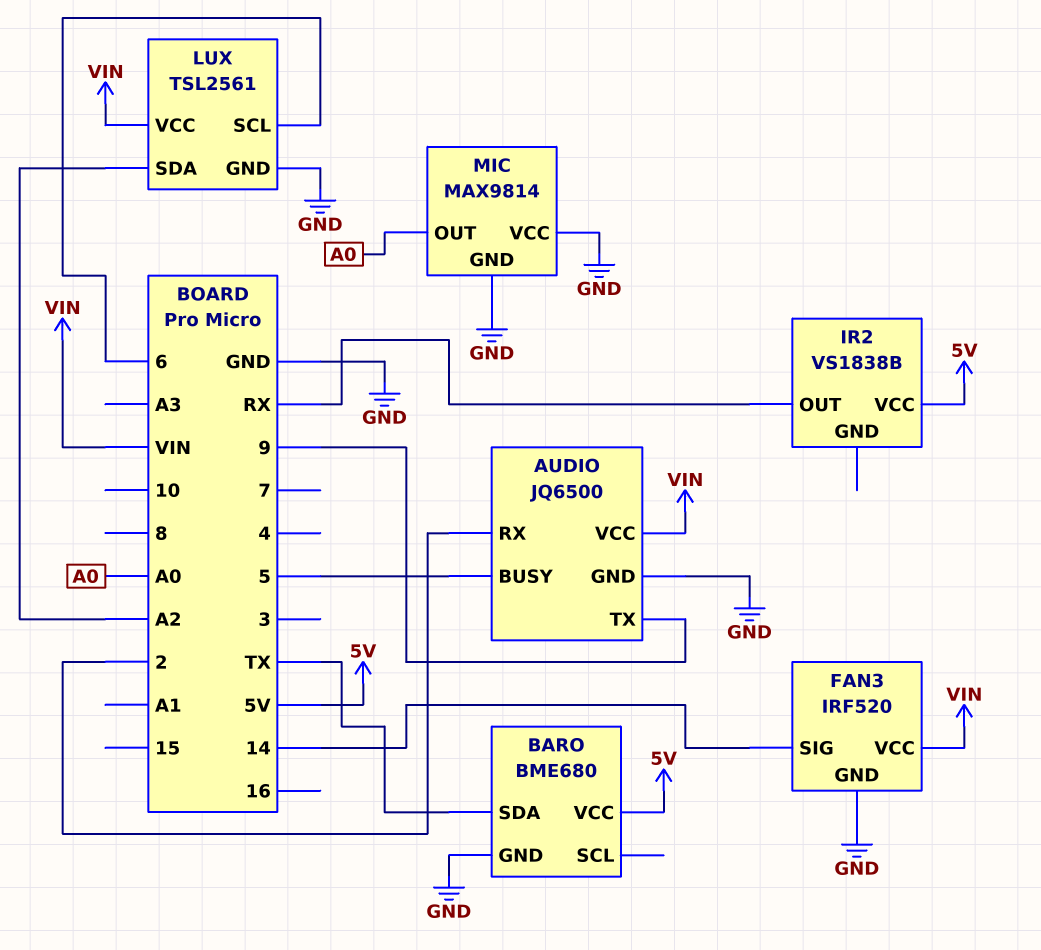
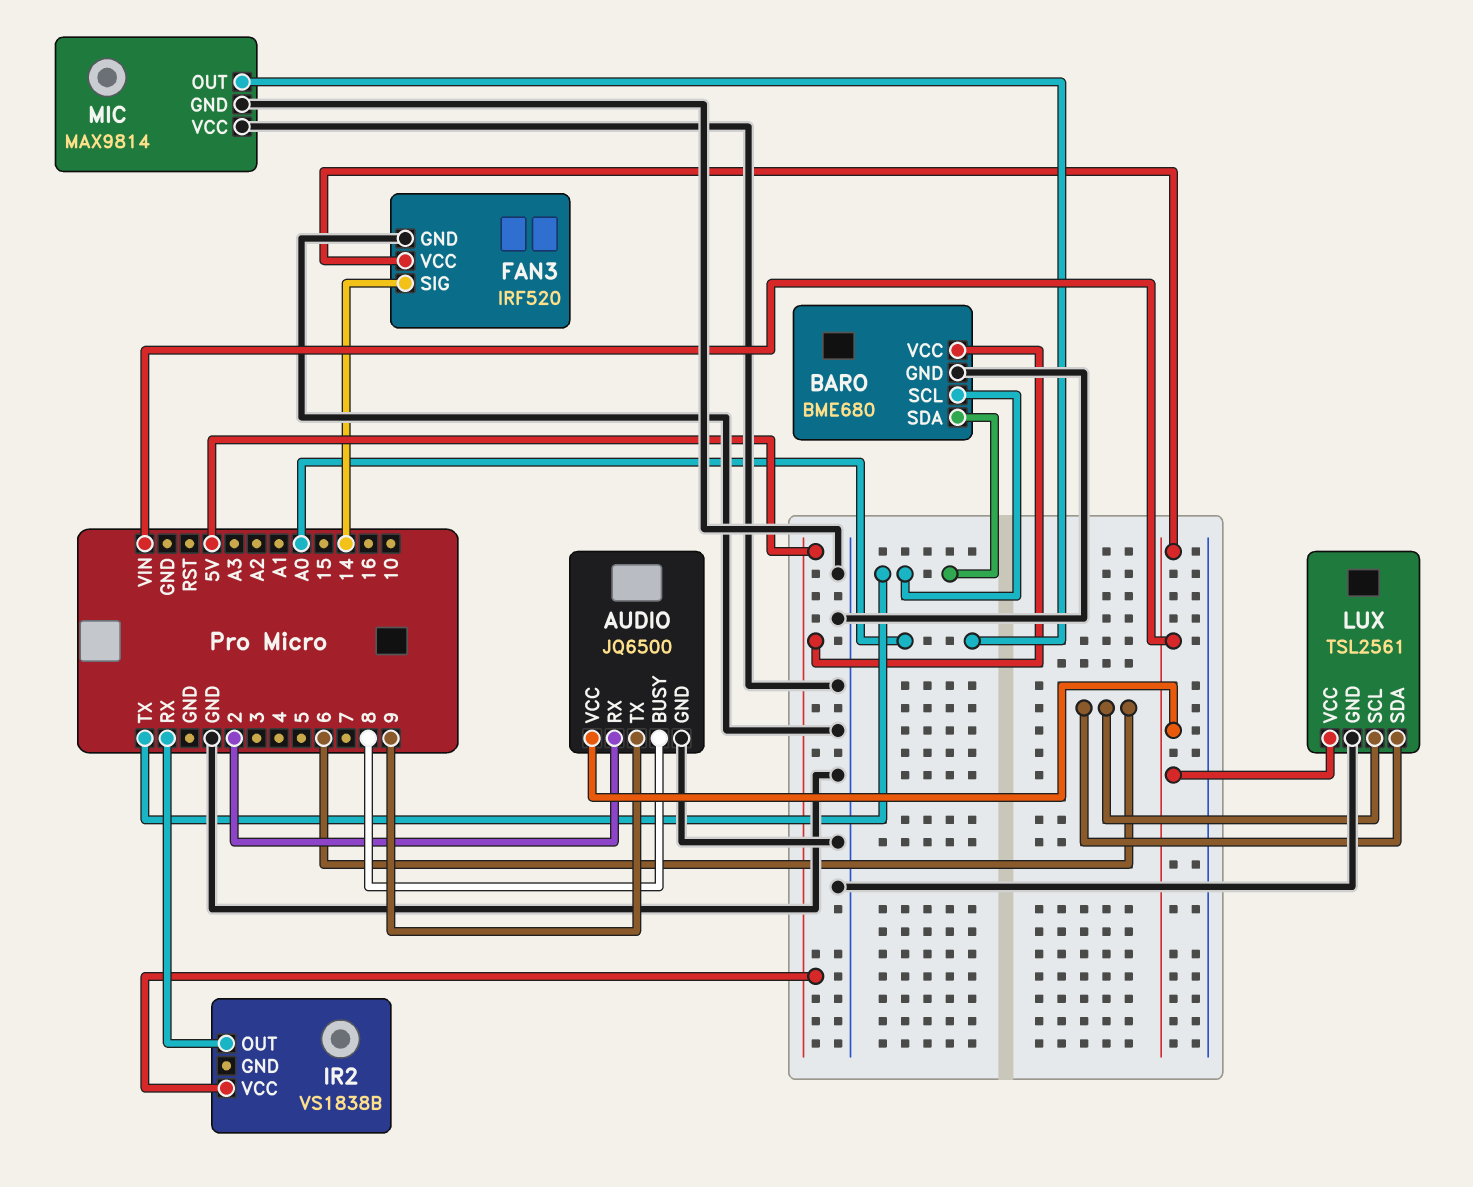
AUDIO pin BUSY: 5 -> 8
BARO pin SCL: none -> TX
LUX pin SDA: A2 -> 6

